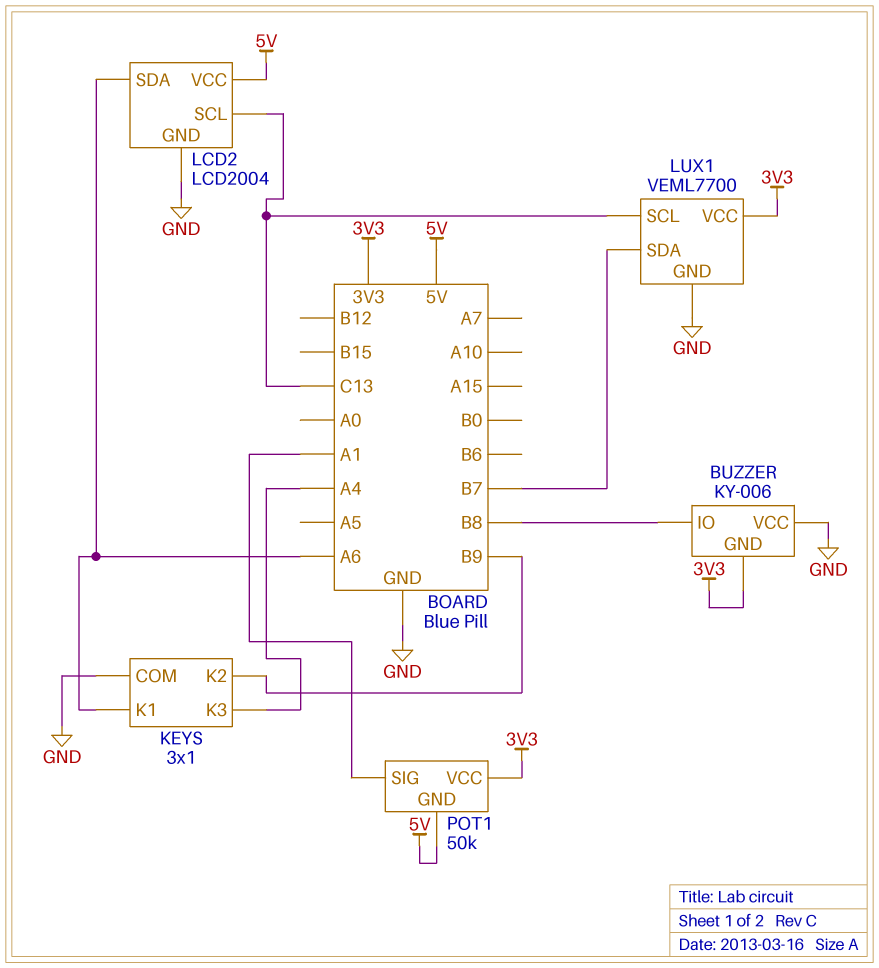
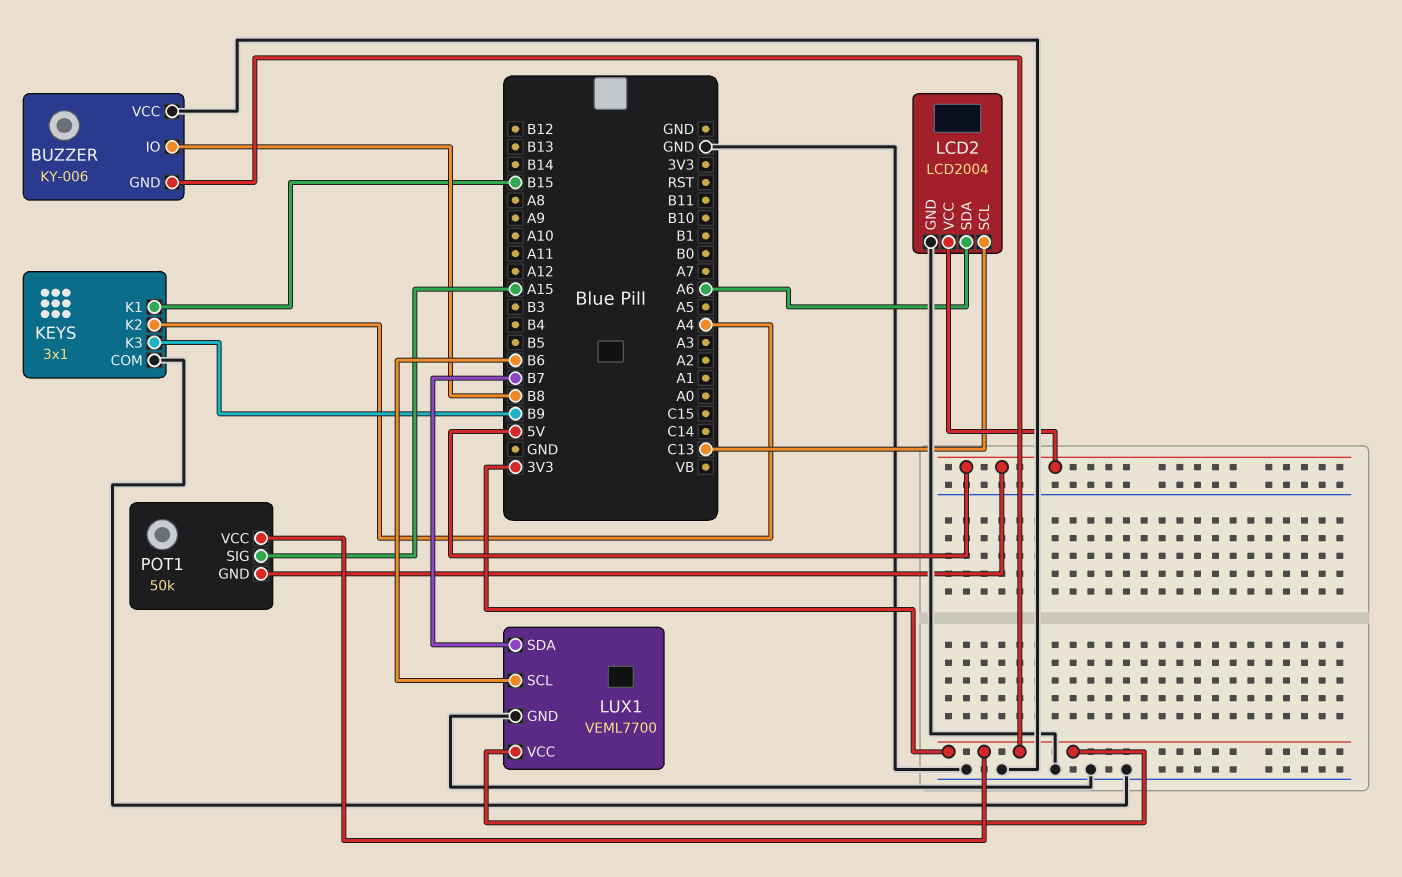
KEYS pin K1: A6 -> B15
KEYS pin K2: B9 -> A4
KEYS pin K3: A4 -> B9
LUX1 pin SCL: C13 -> B6
POT1 pin SIG: A1 -> A15

